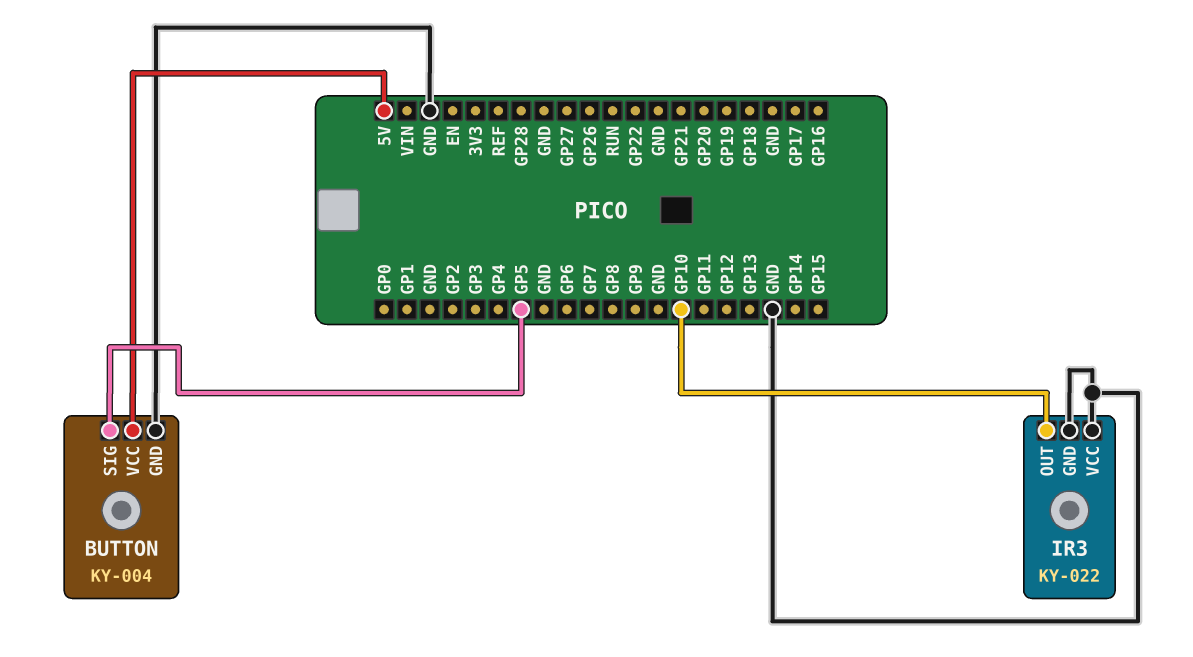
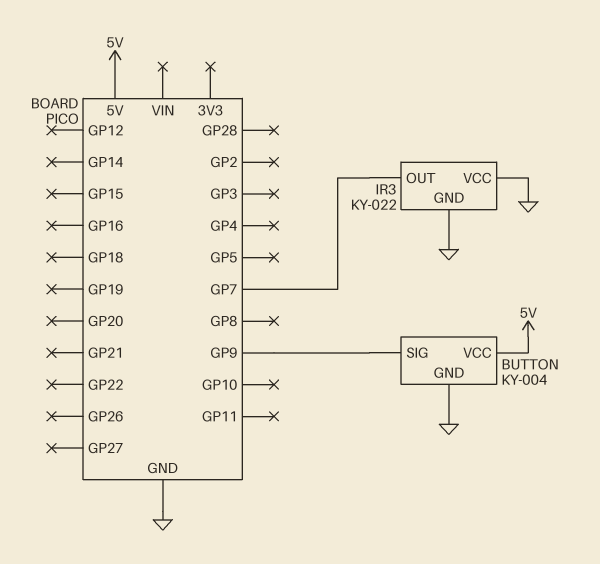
BUTTON pin SIG: GP5 -> GP9
IR3 pin OUT: GP10 -> GP7

